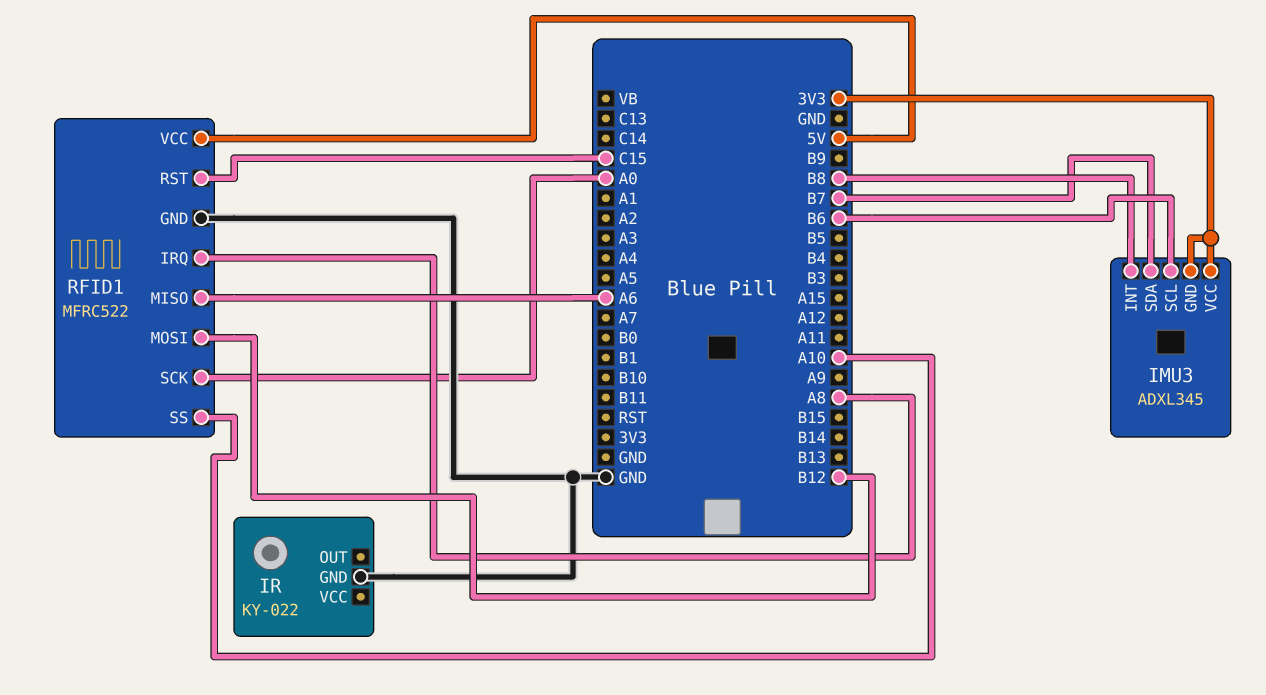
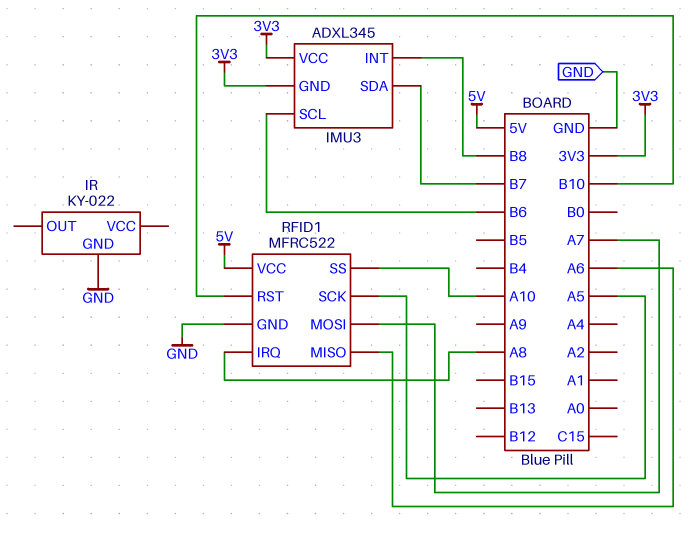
RFID1 pin MOSI: B12 -> A7
RFID1 pin RST: C15 -> B10
RFID1 pin SCK: A0 -> A5

